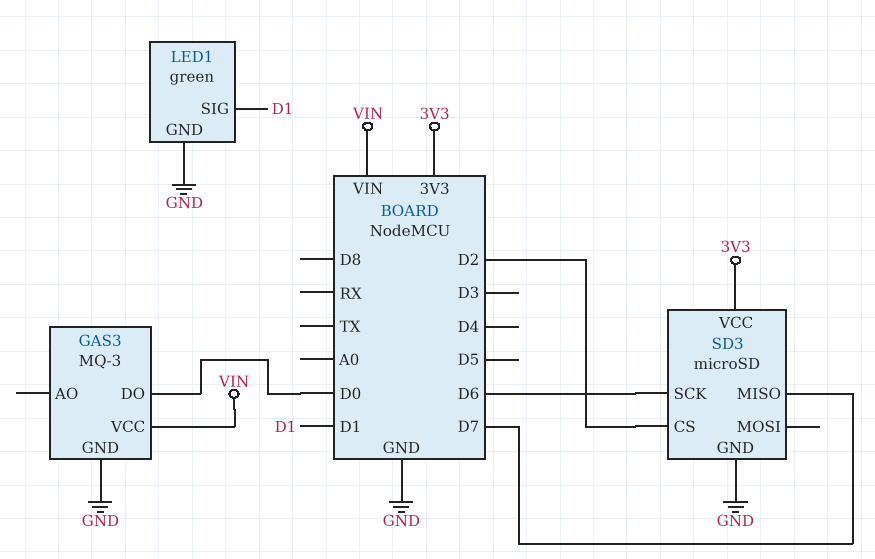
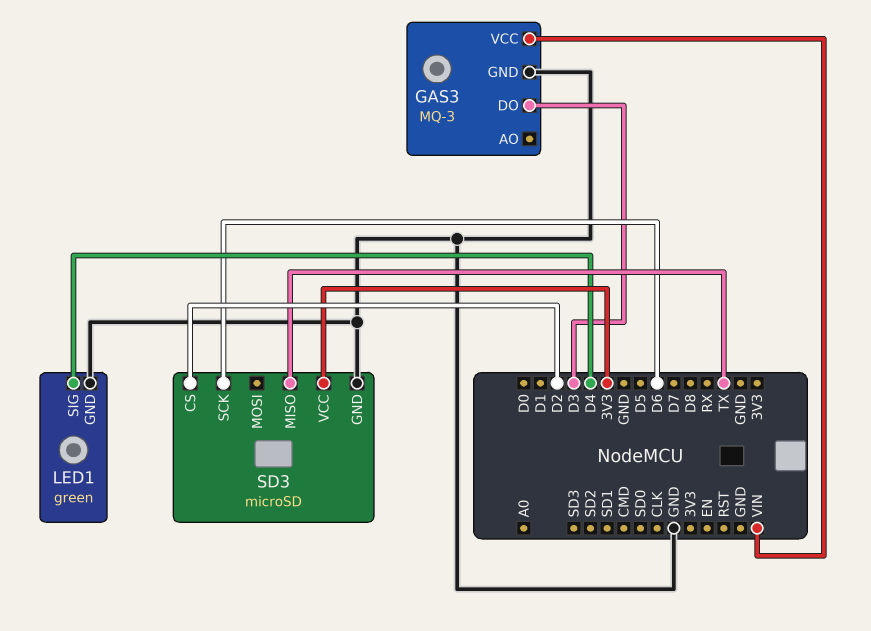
GAS3 pin DO: D0 -> D3
LED1 pin SIG: D1 -> D4
SD3 pin MISO: D7 -> TX

